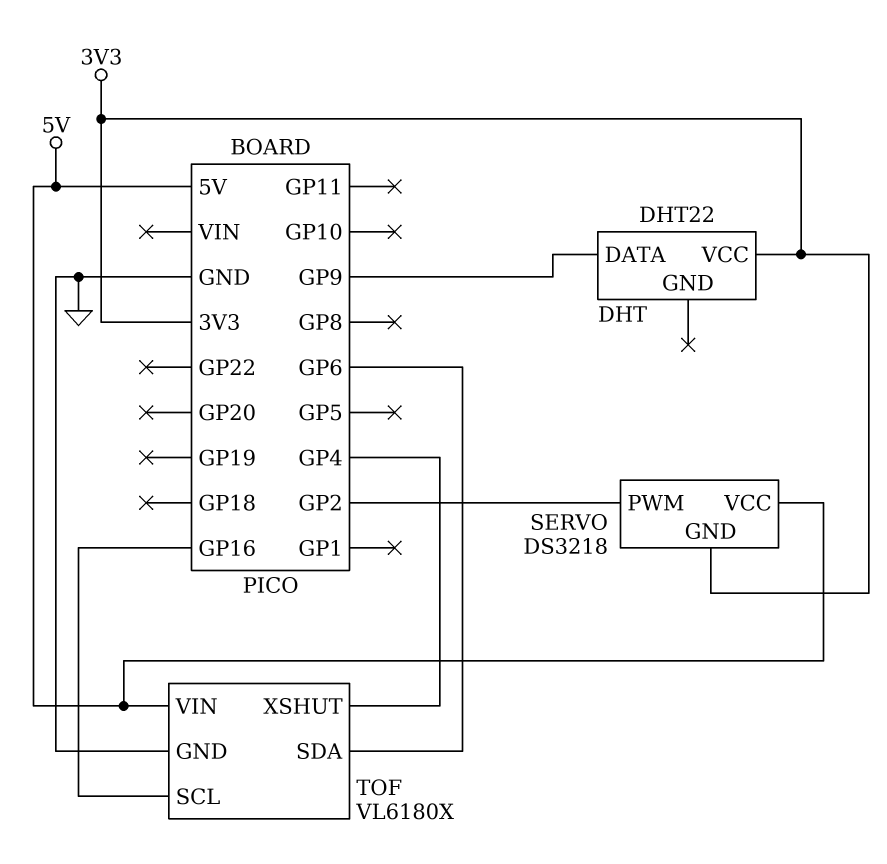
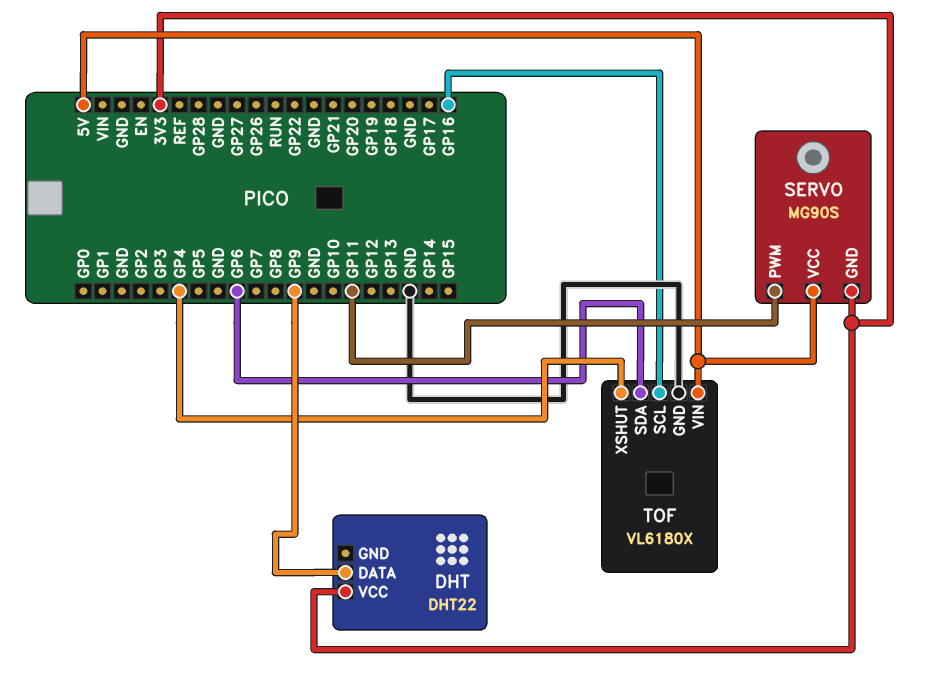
SERVO: DS3218 -> MG90S
SERVO pin PWM: GP2 -> GP11

